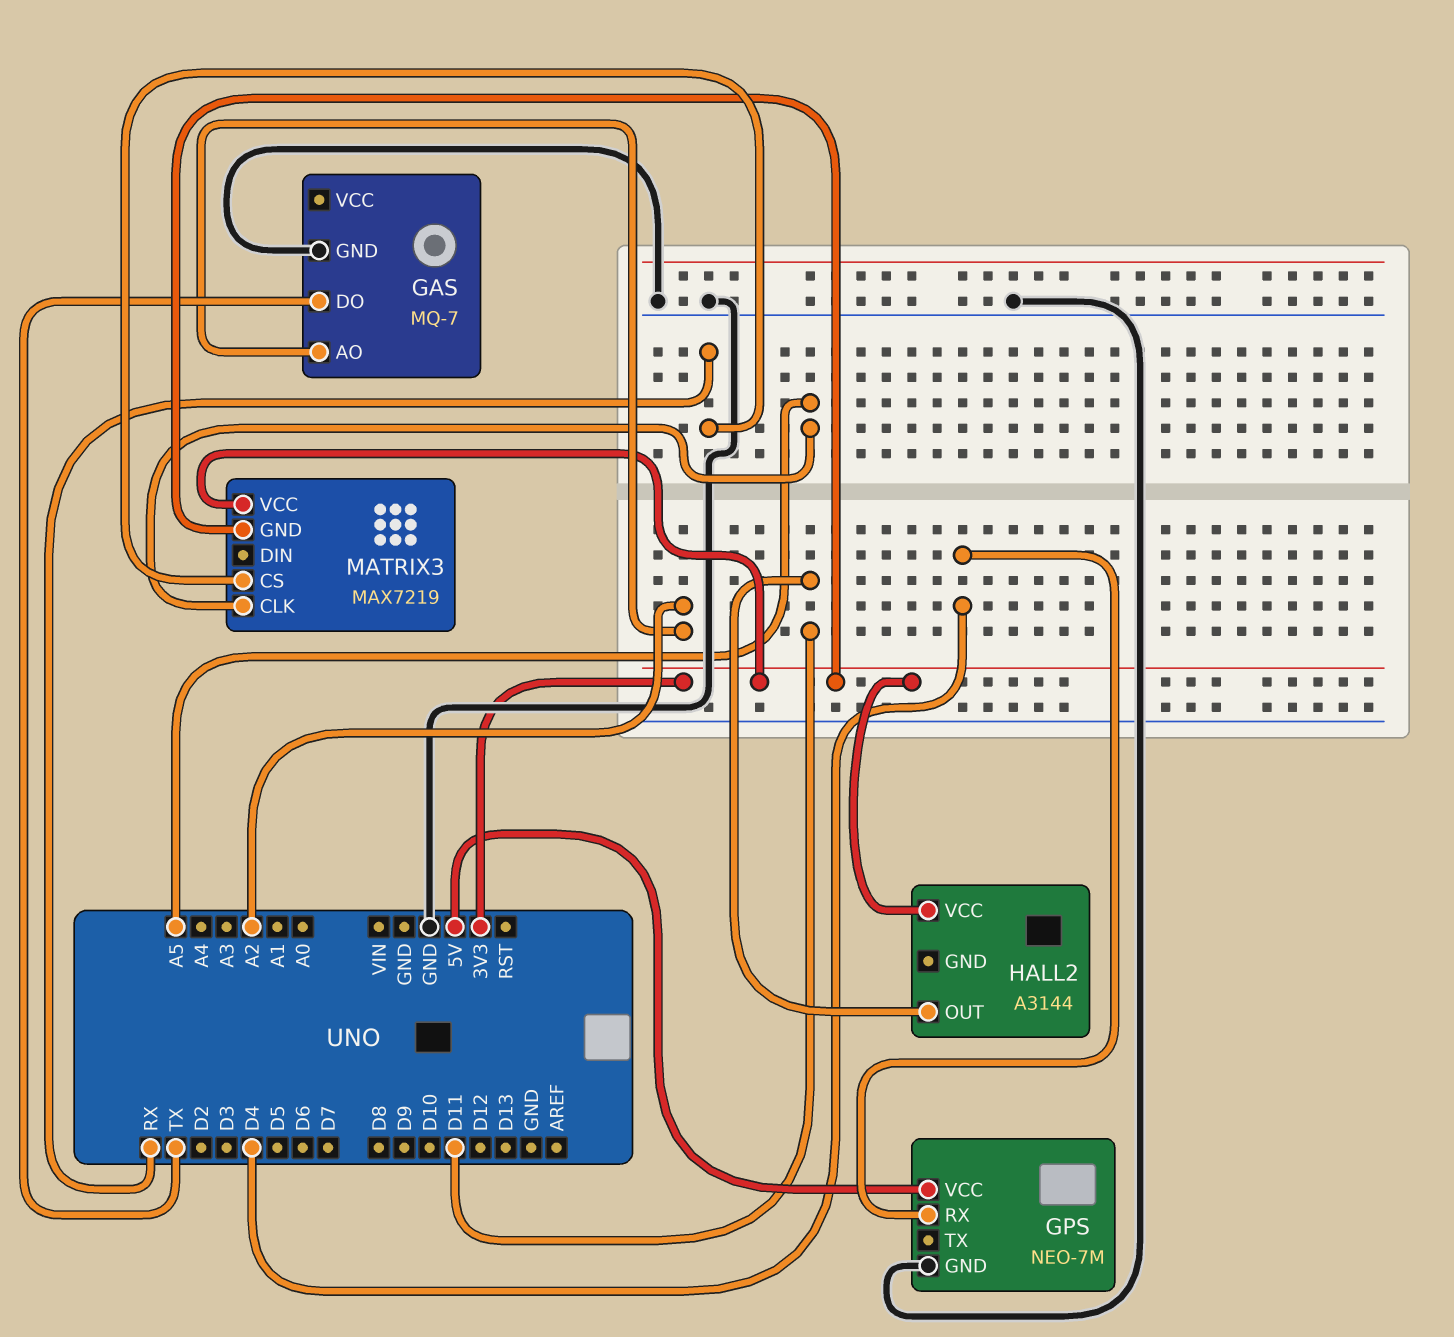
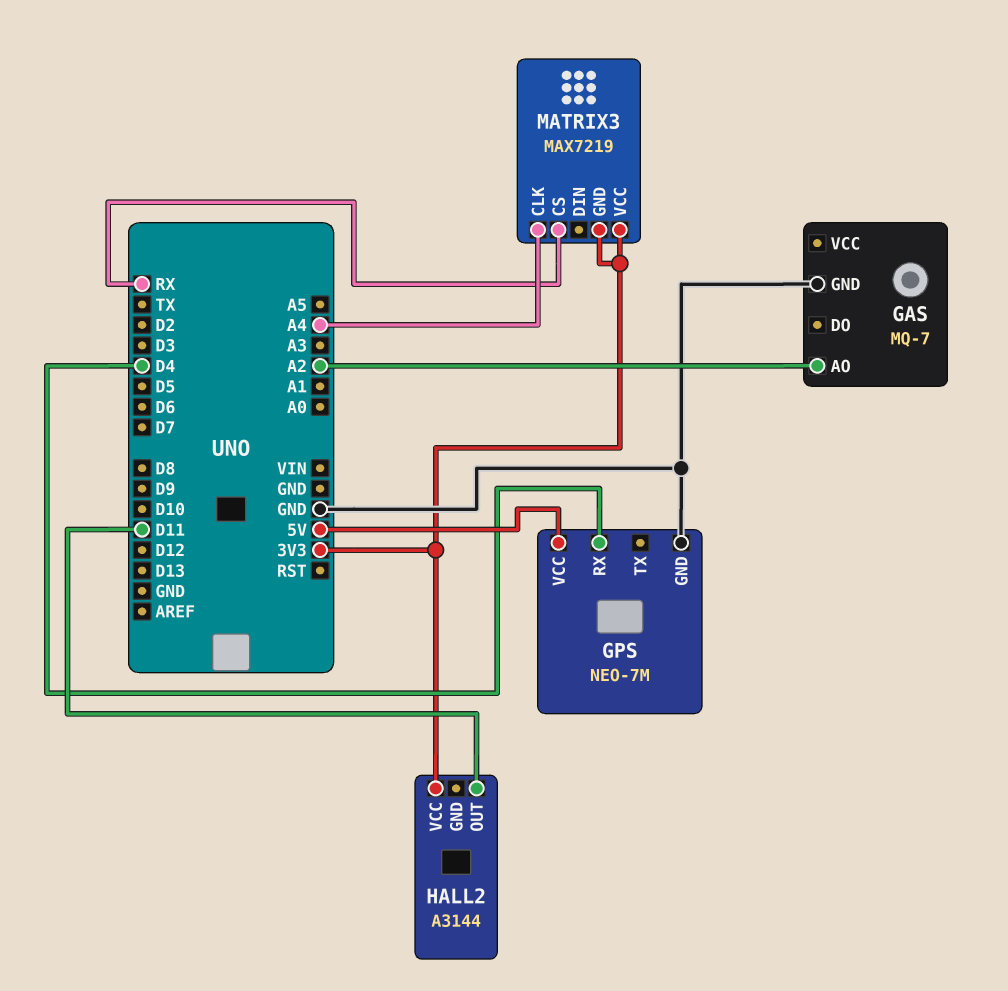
GAS pin DO: TX -> none
MATRIX3 pin CLK: A5 -> A4

